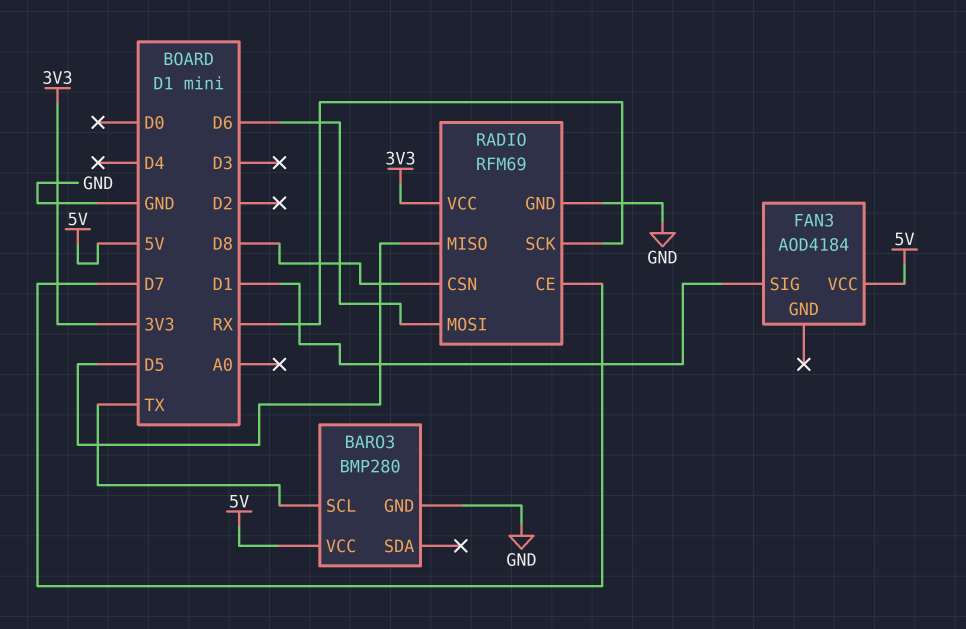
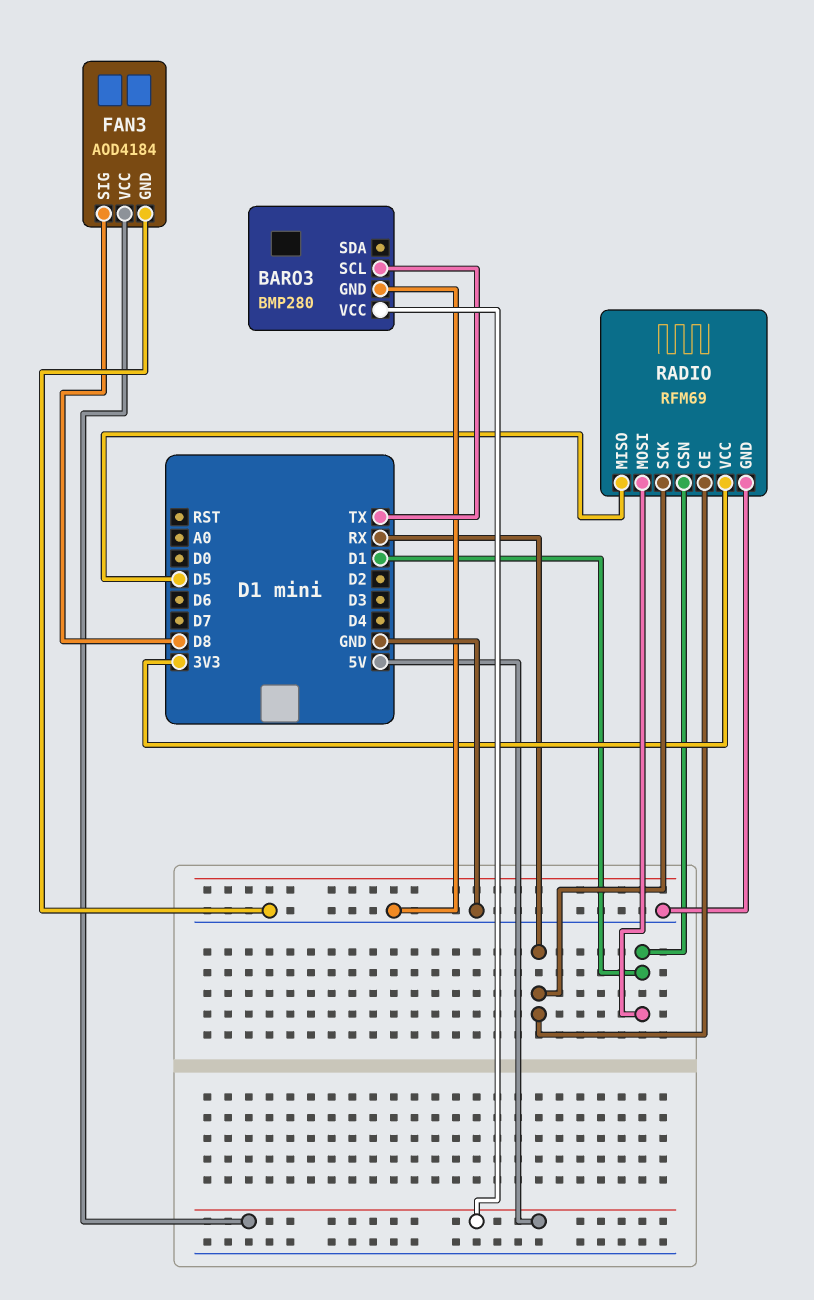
FAN3 pin GND: none -> GND
FAN3 pin SIG: D1 -> D8
RADIO pin CE: D7 -> RX
RADIO pin CSN: D8 -> D1
RADIO pin MOSI: D6 -> D1

